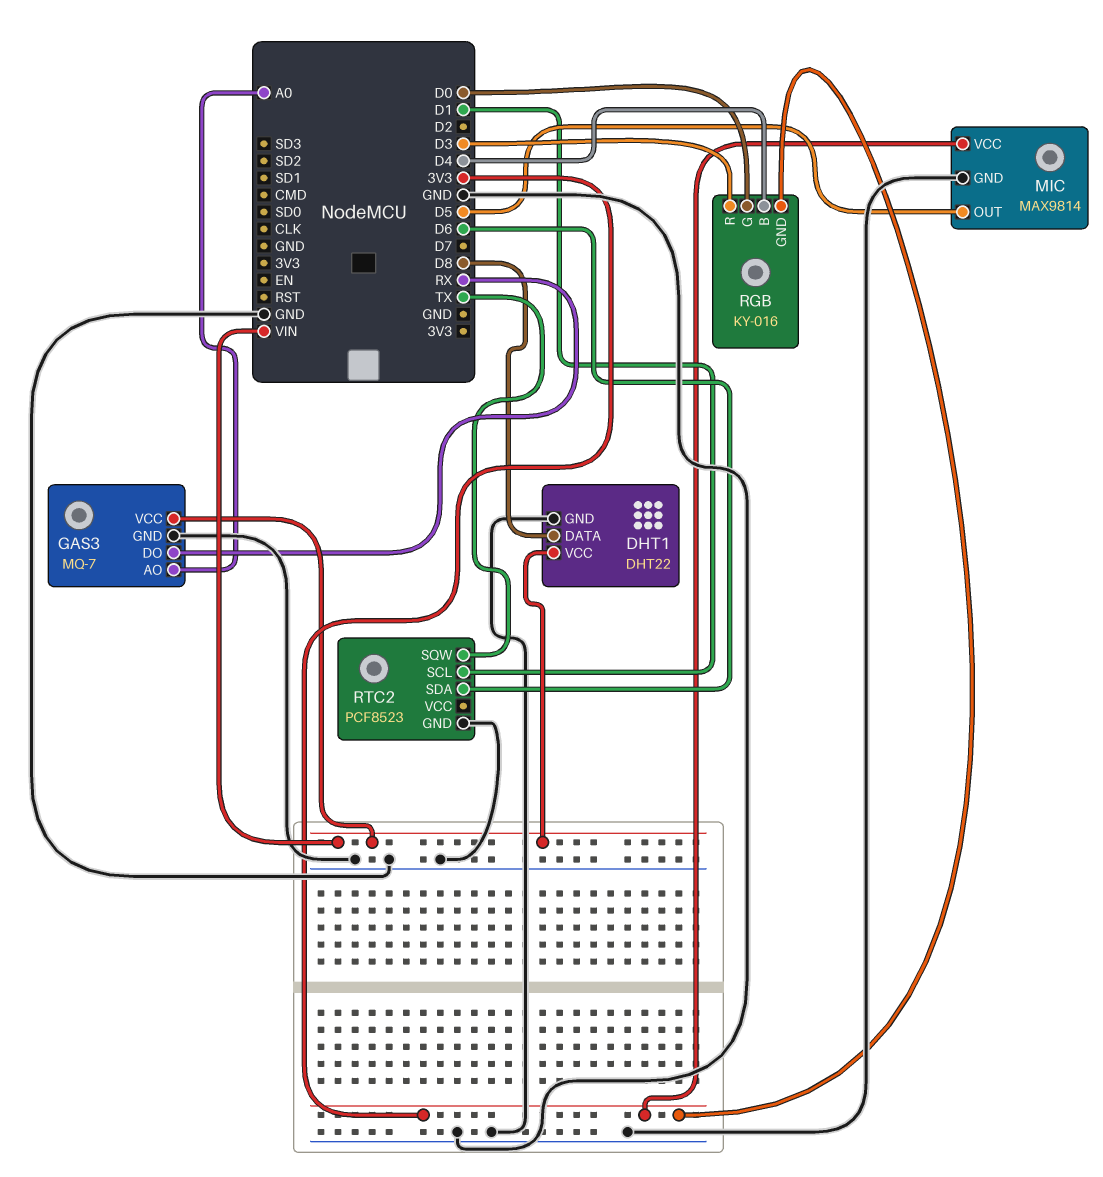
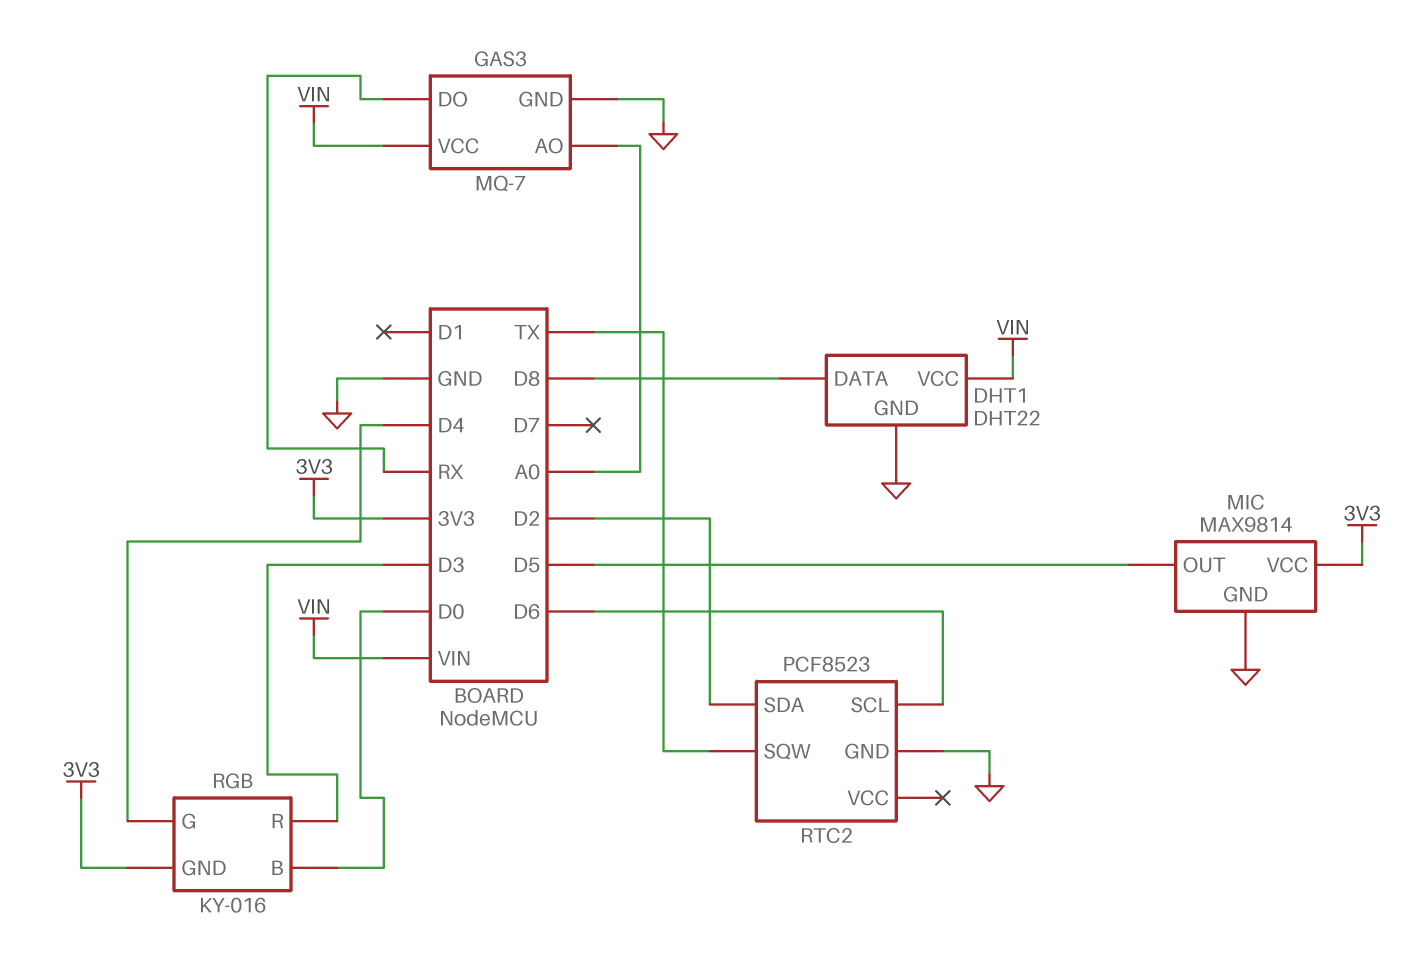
RGB pin B: D4 -> D0
RGB pin G: D0 -> D4
RTC2 pin SCL: D1 -> D6
RTC2 pin SDA: D6 -> D2

